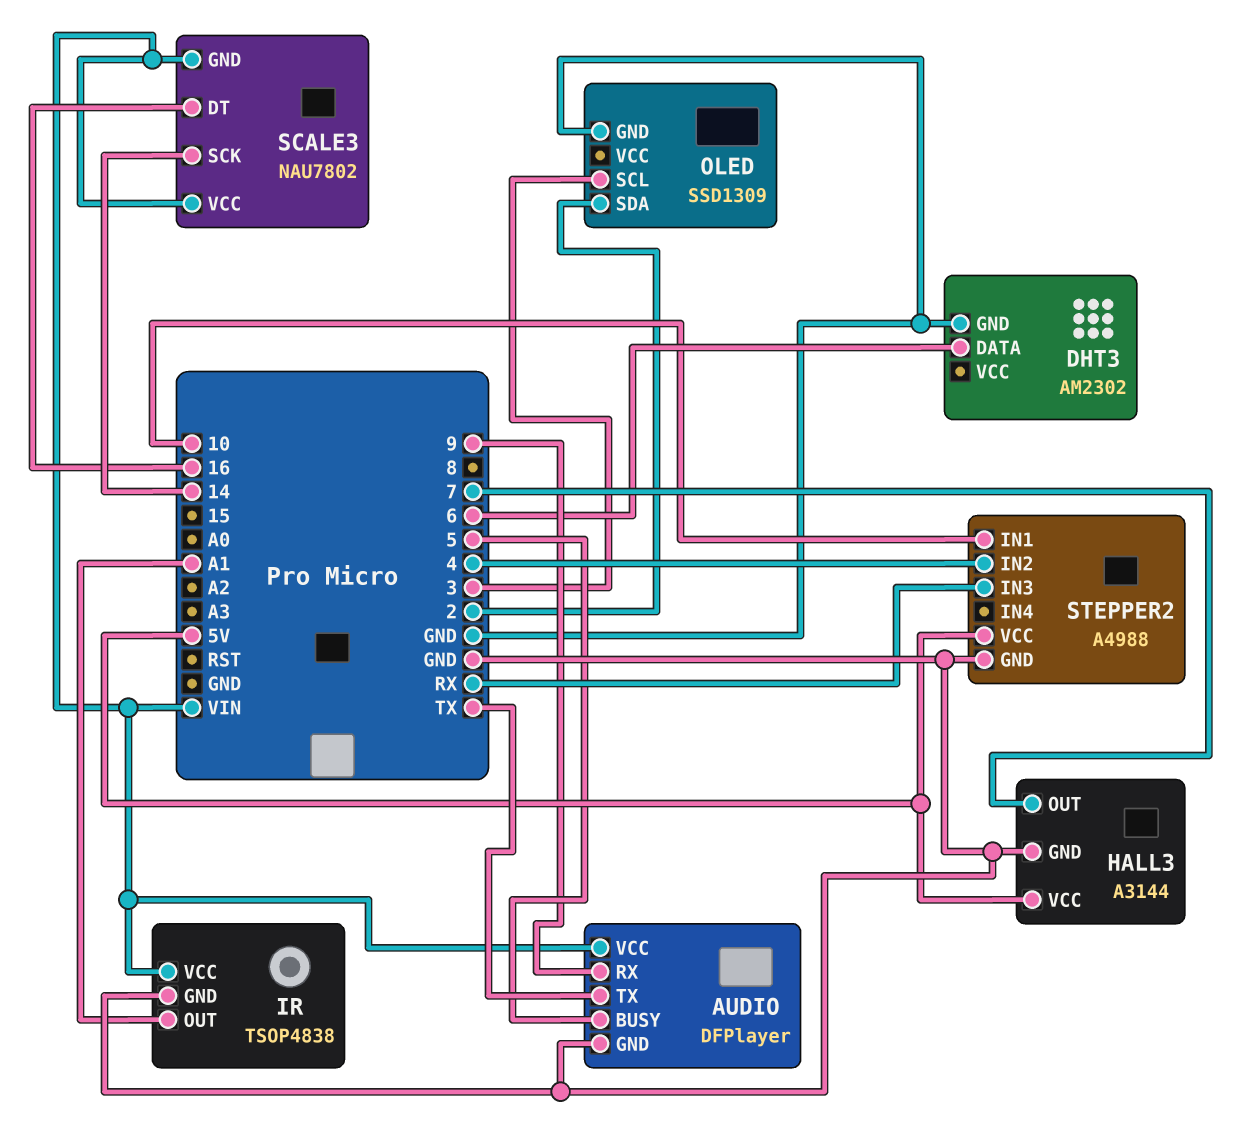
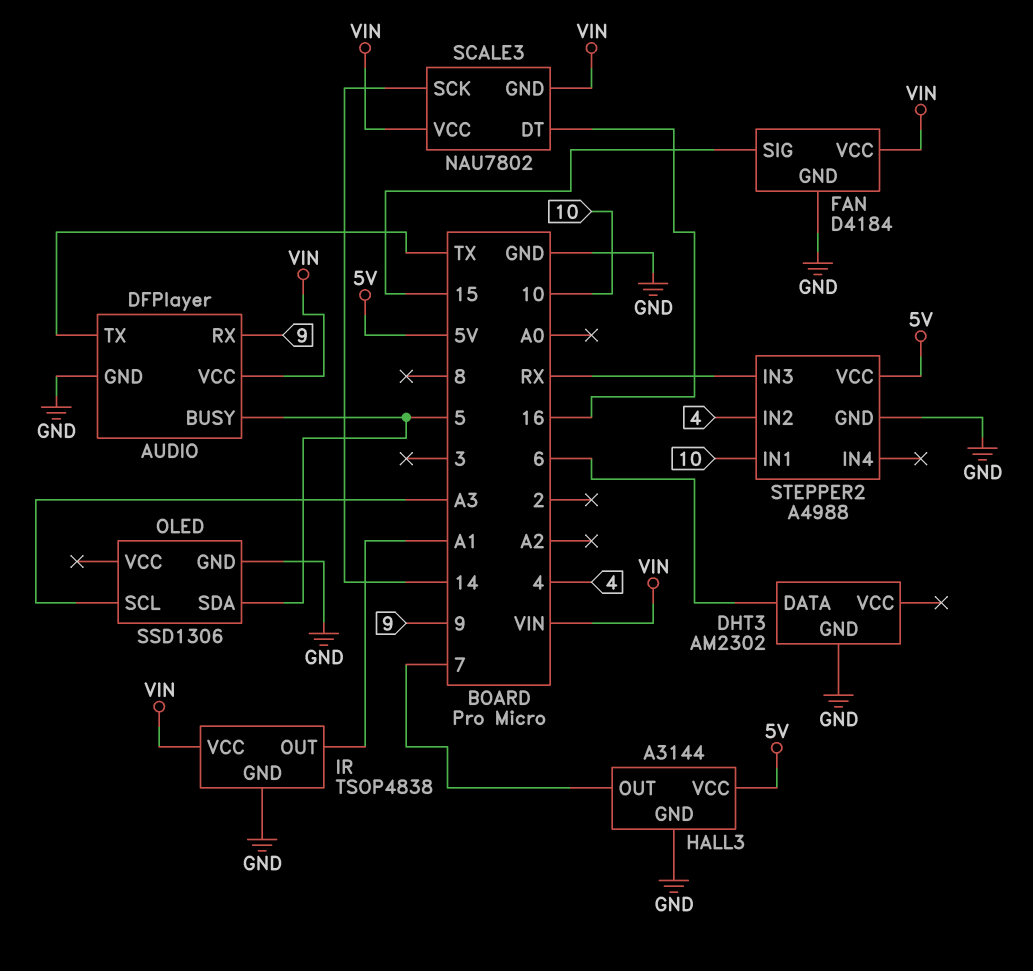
FAN: none -> D4184
FAN pin GND: none -> GND
FAN pin SIG: none -> 15
FAN pin VCC: none -> VIN
OLED: SSD1309 -> SSD1306
OLED pin SCL: 3 -> A3
OLED pin SDA: 2 -> 5

